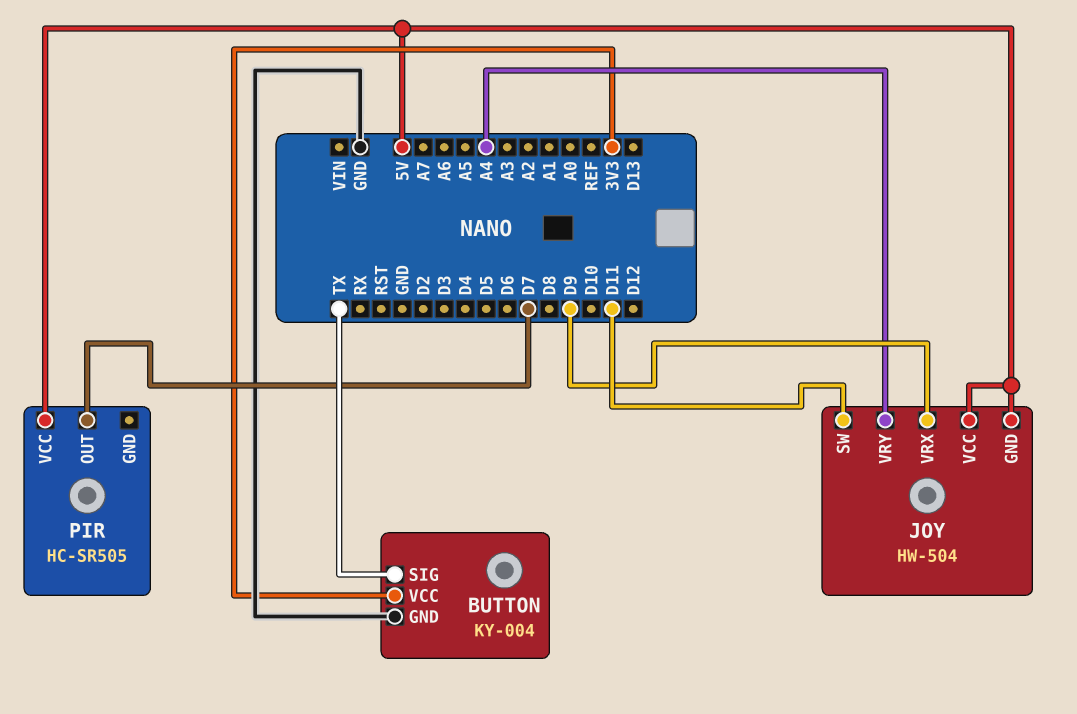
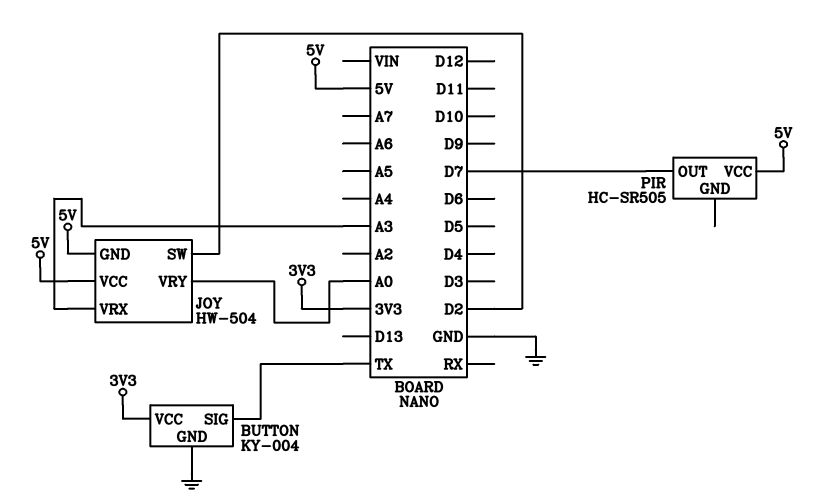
JOY pin SW: D11 -> D2
JOY pin VRX: D9 -> A3
JOY pin VRY: A4 -> A0

